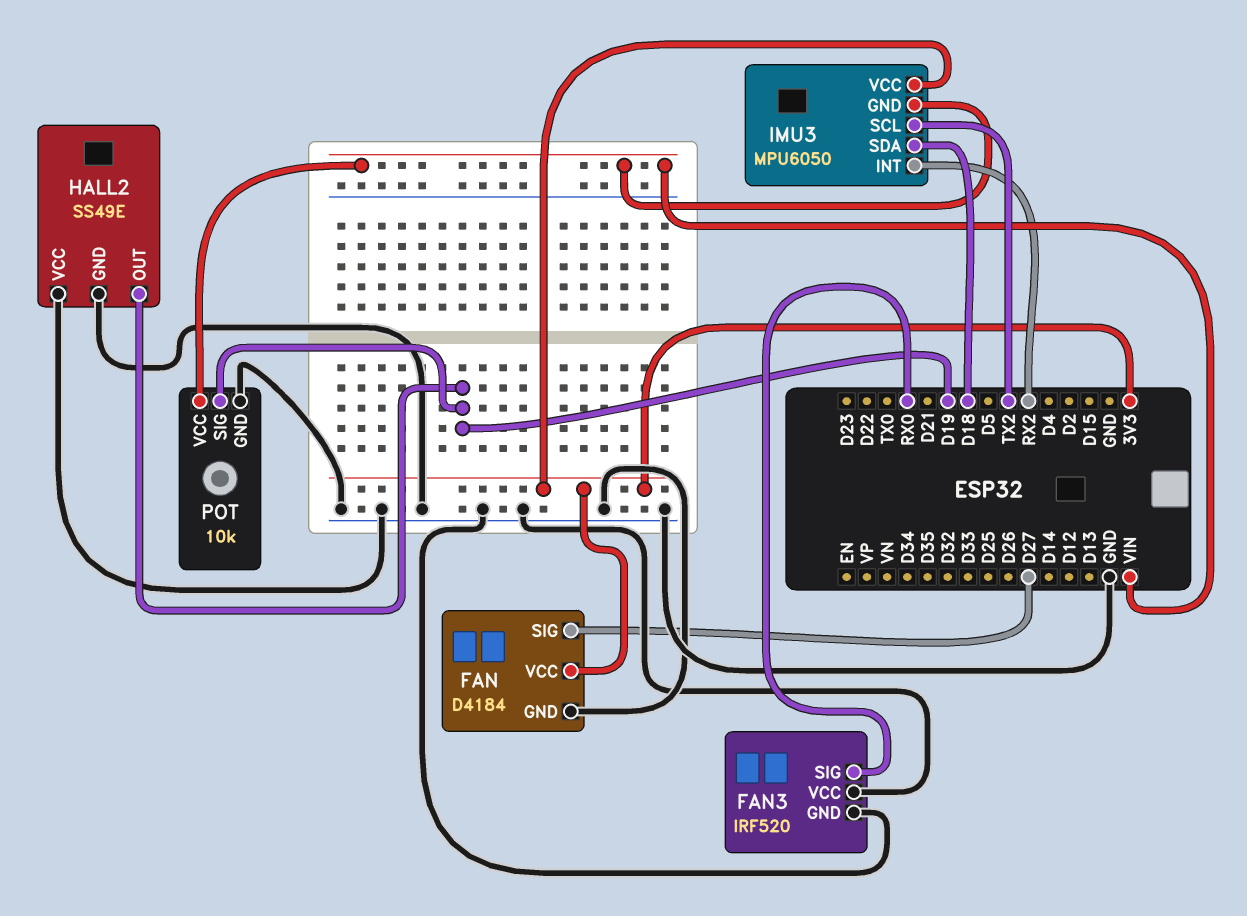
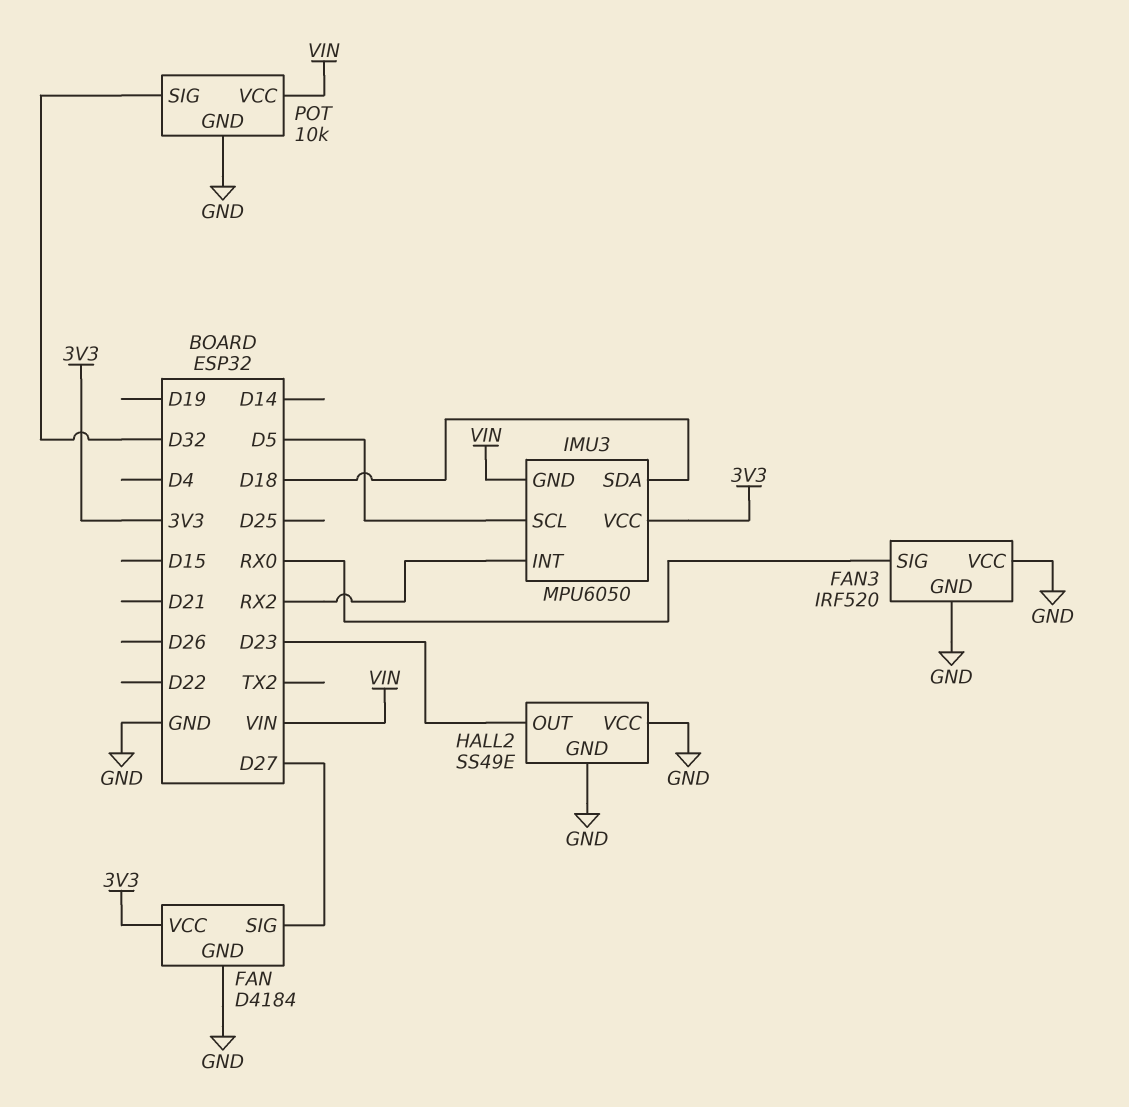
HALL2 pin OUT: D19 -> D23
IMU3 pin SCL: TX2 -> D5
POT pin SIG: D19 -> D32

